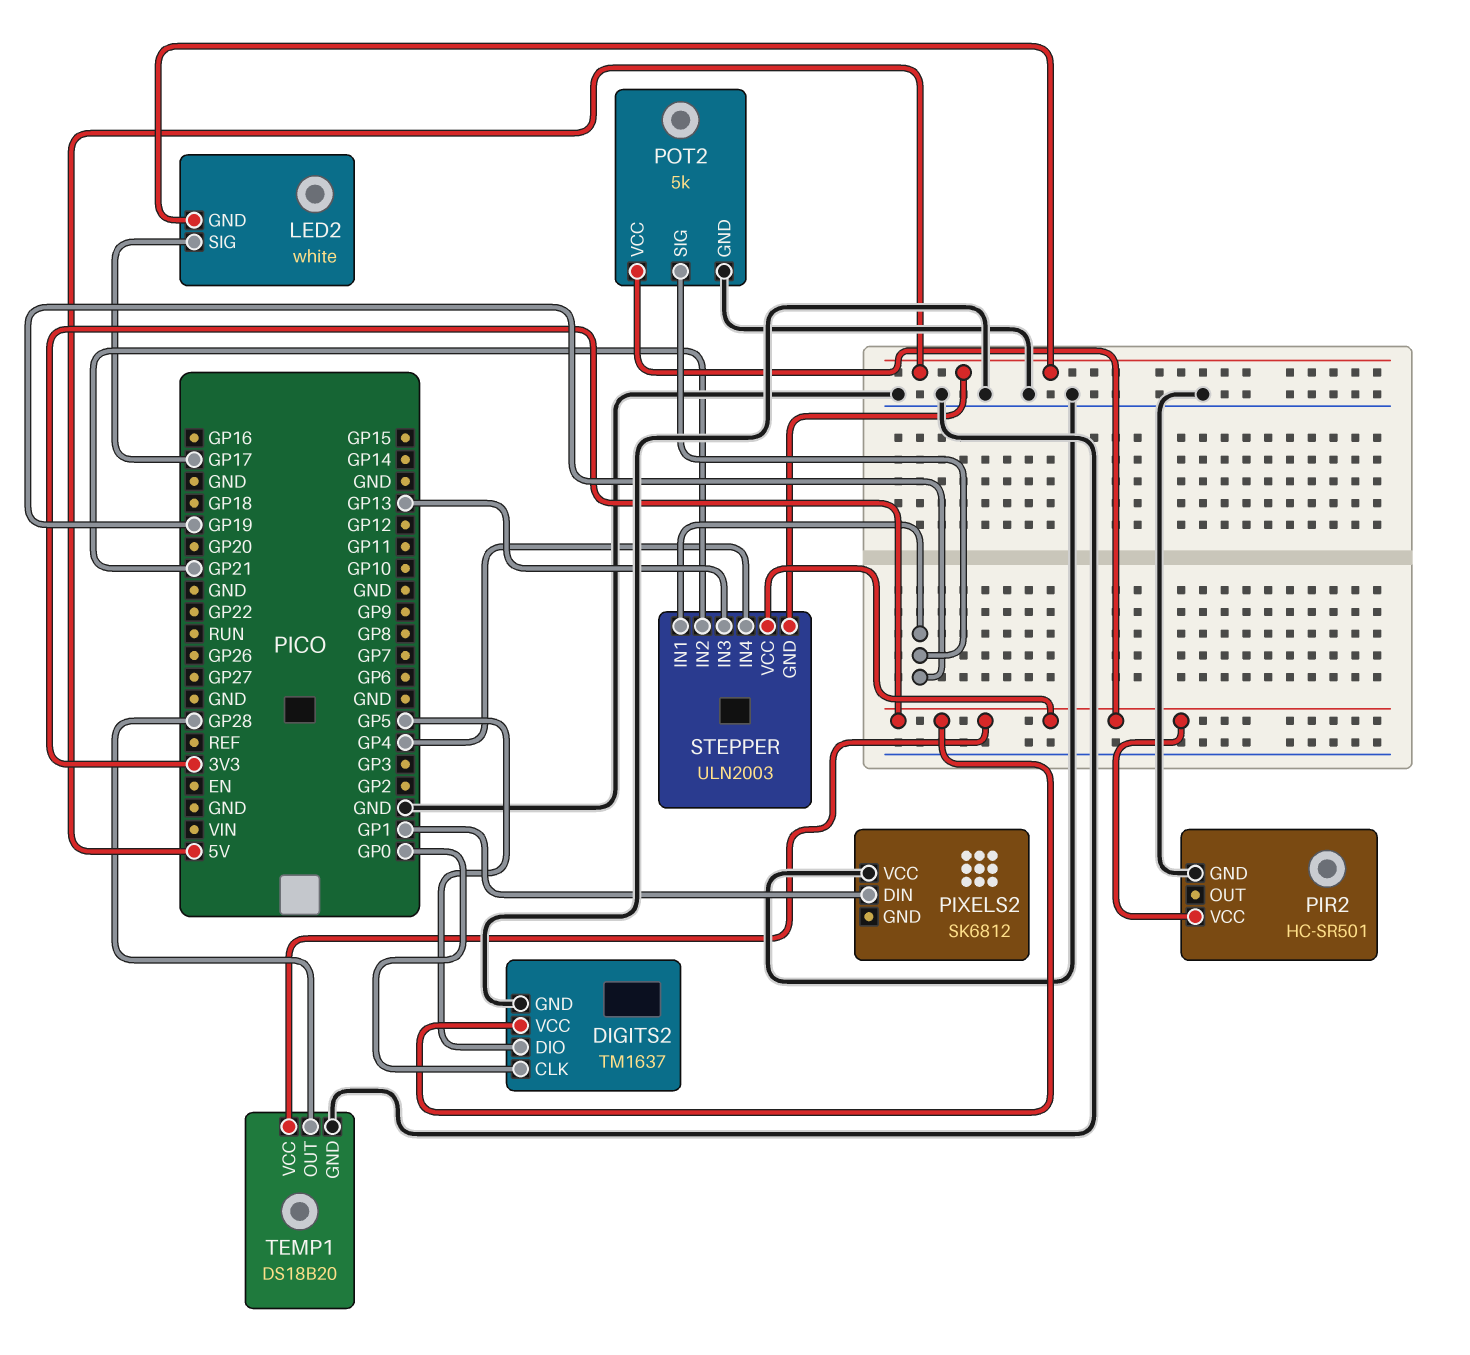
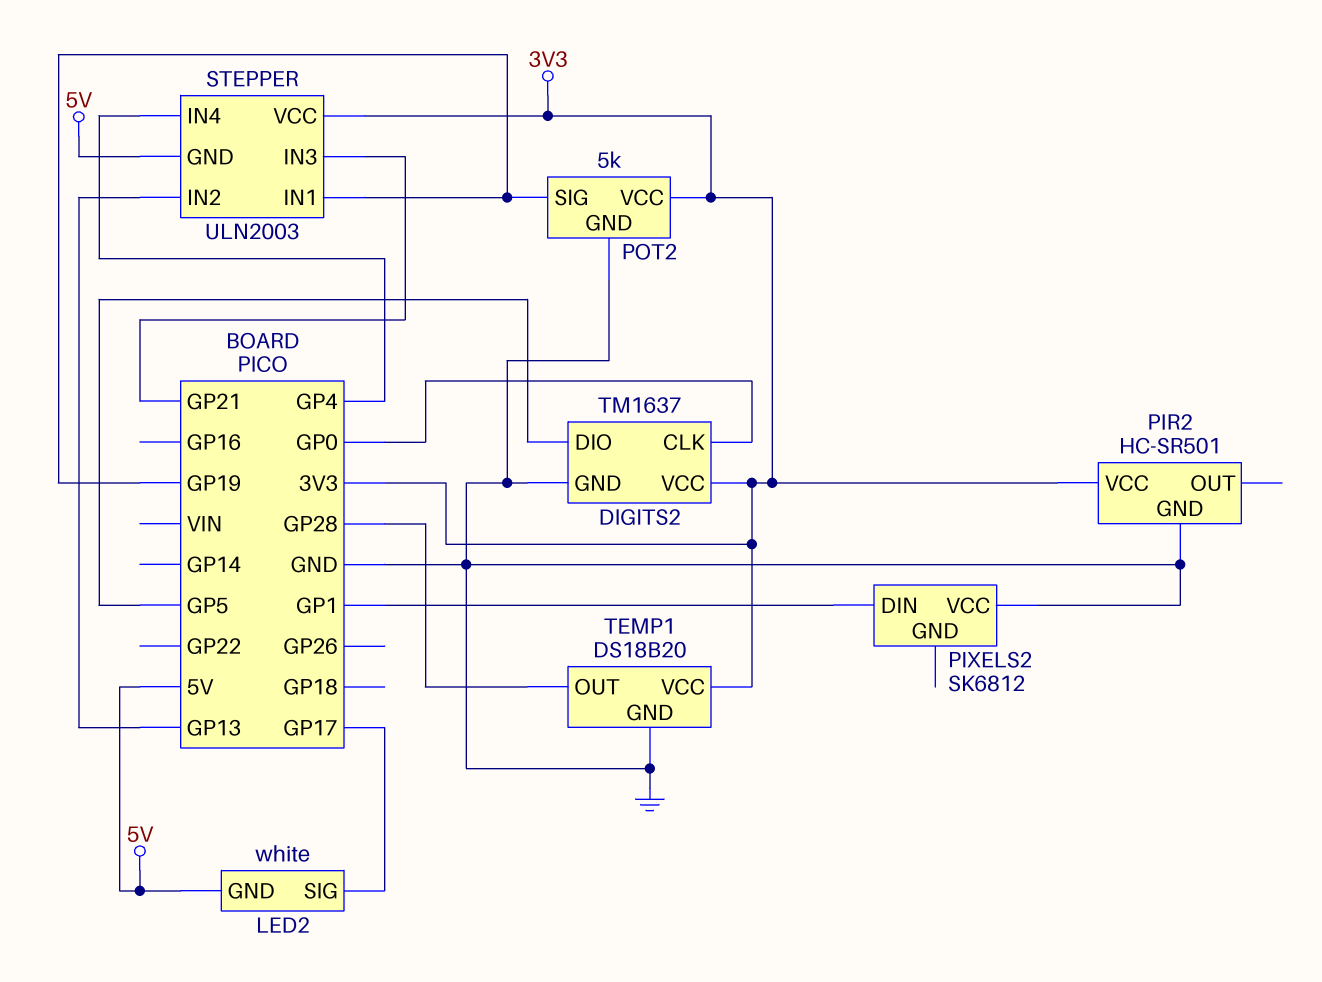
STEPPER pin IN2: GP21 -> GP13
STEPPER pin IN3: GP13 -> GP21

